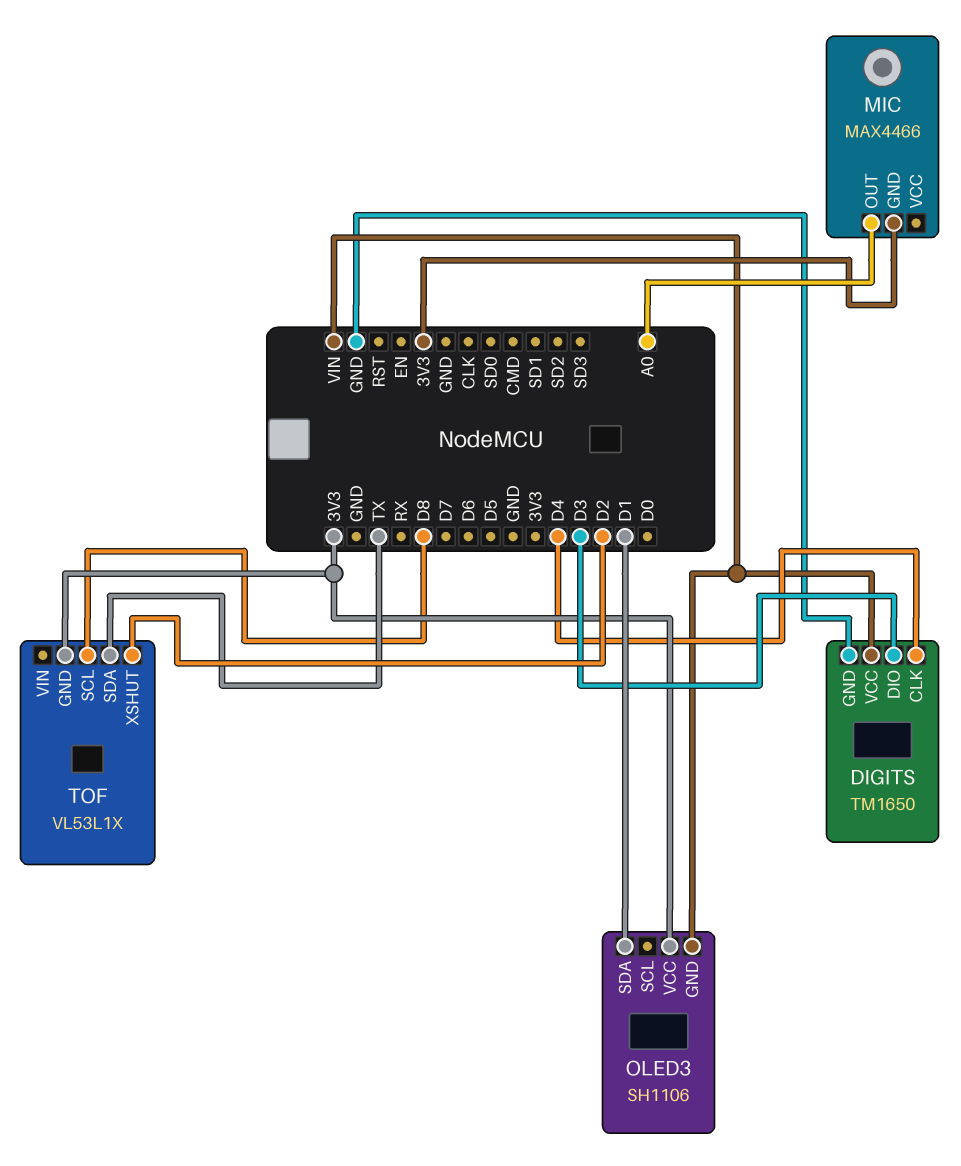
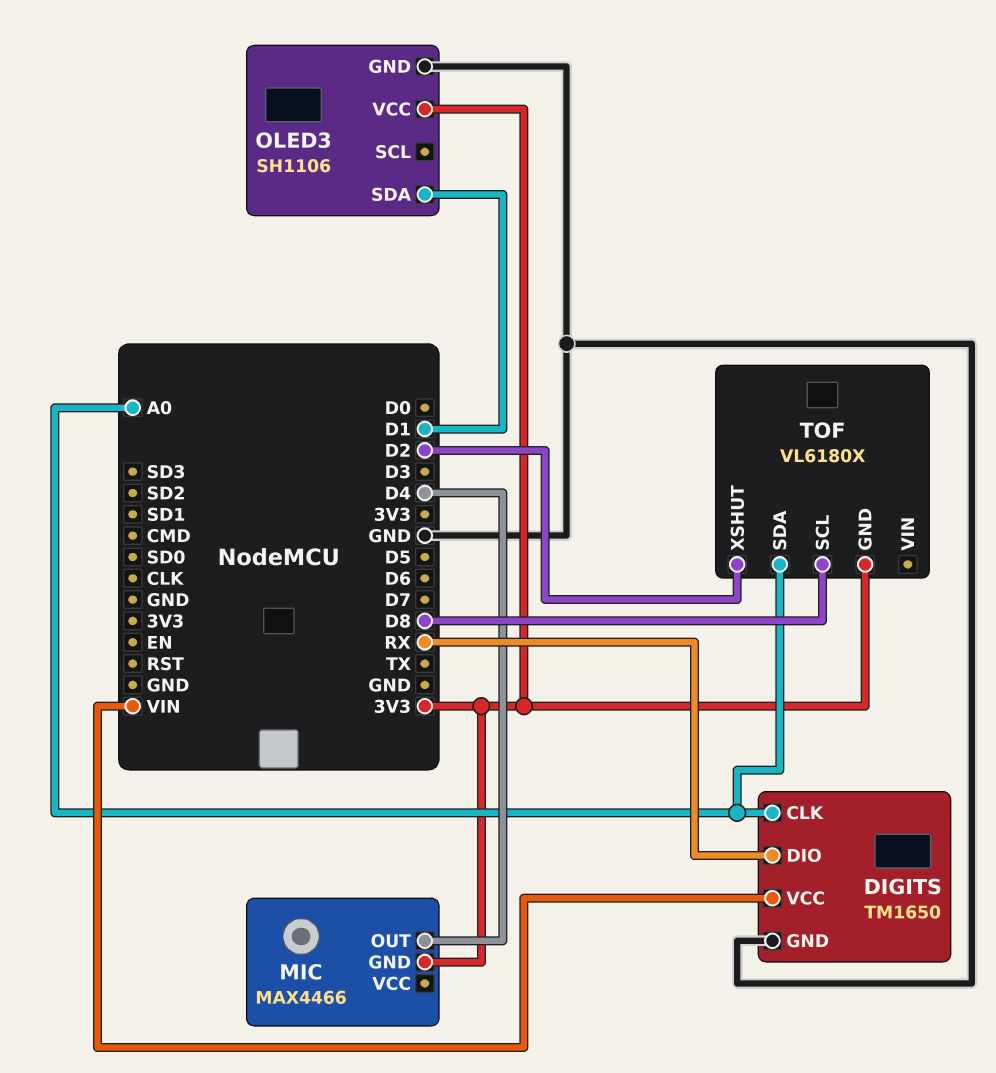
DIGITS pin CLK: D4 -> A0
DIGITS pin DIO: D3 -> RX
MIC pin OUT: A0 -> D4
OLED3 pin GND: VIN -> GND
TOF: VL53L1X -> VL6180X
TOF pin SDA: TX -> A0

